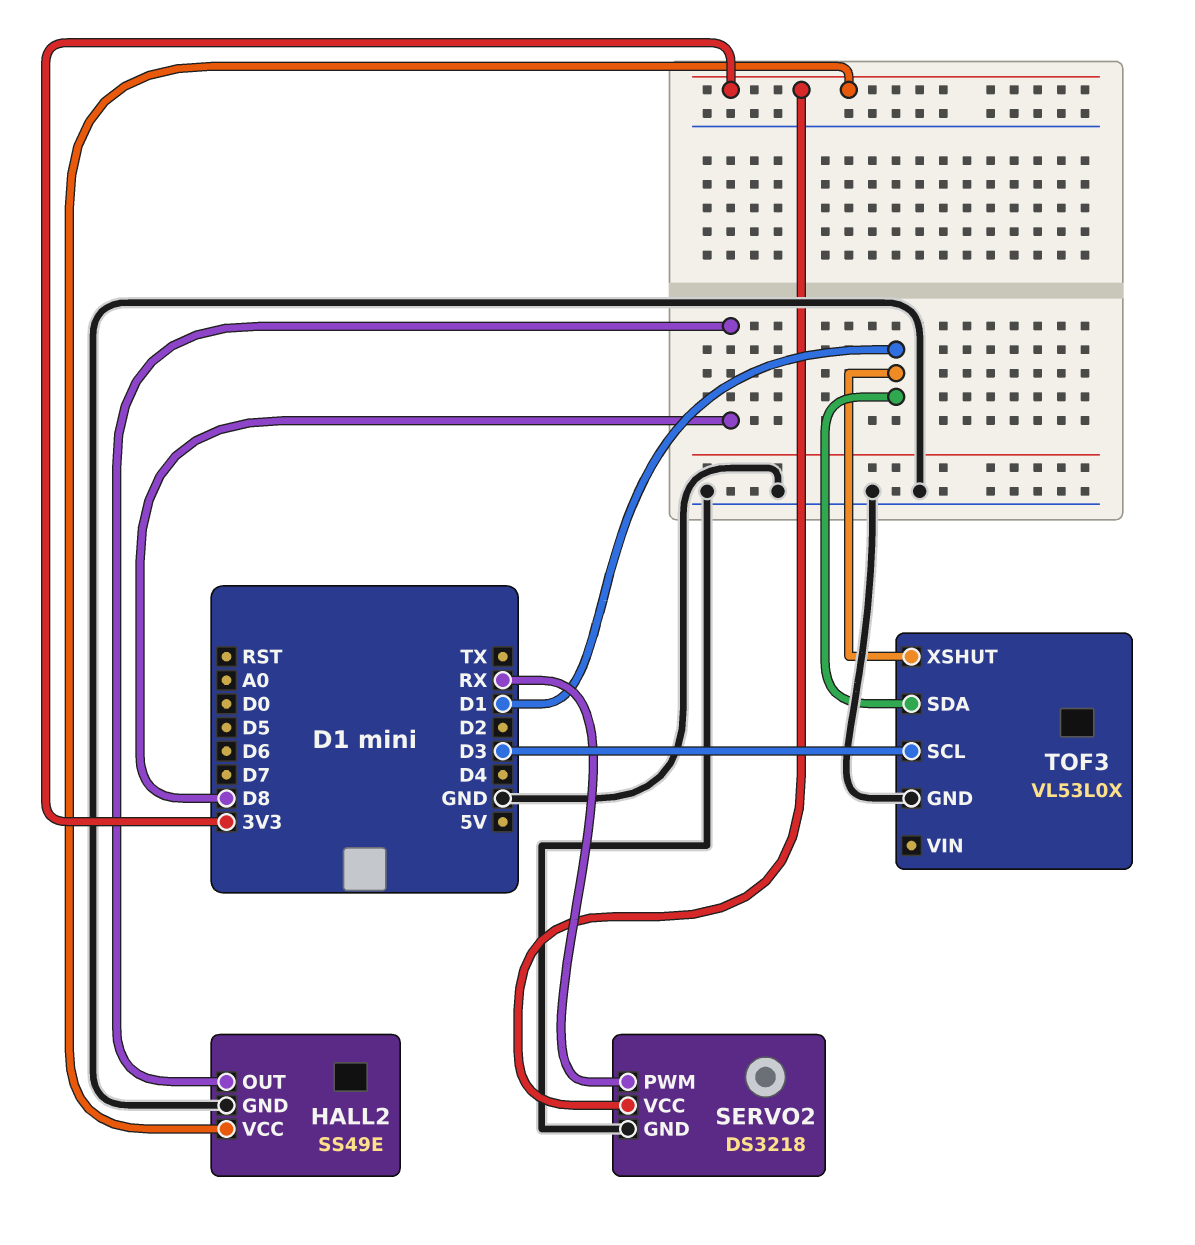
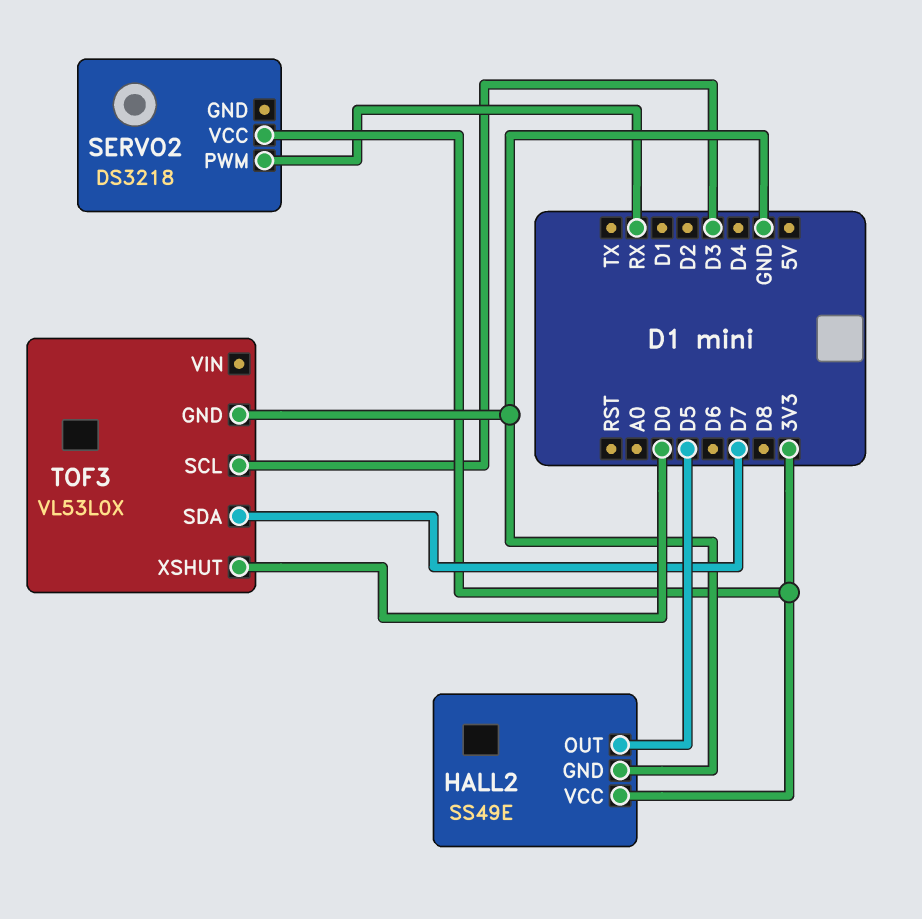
HALL2 pin OUT: D8 -> D5
SERVO2 pin GND: GND -> none
TOF3 pin SDA: D1 -> D7
TOF3 pin XSHUT: D1 -> D0

